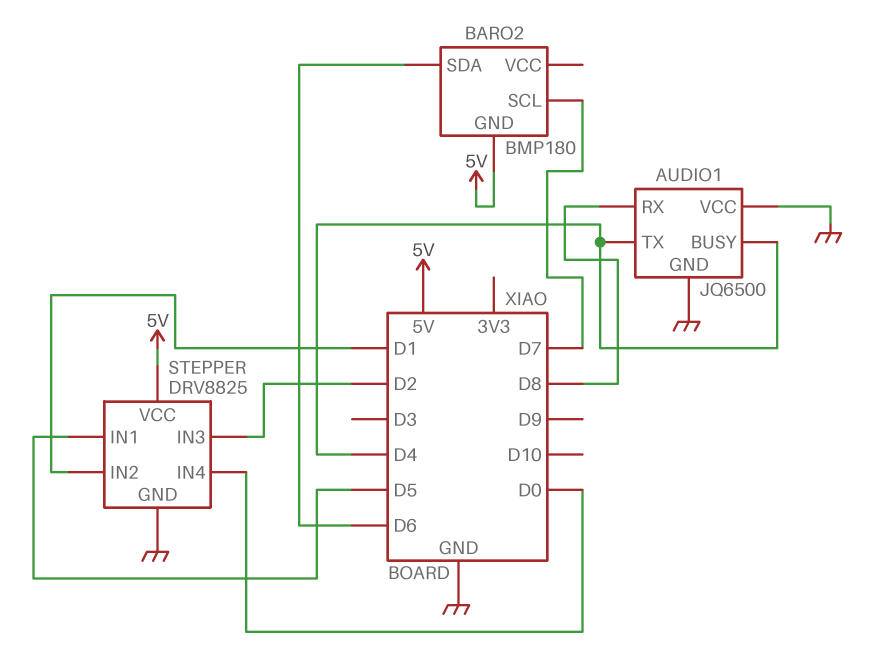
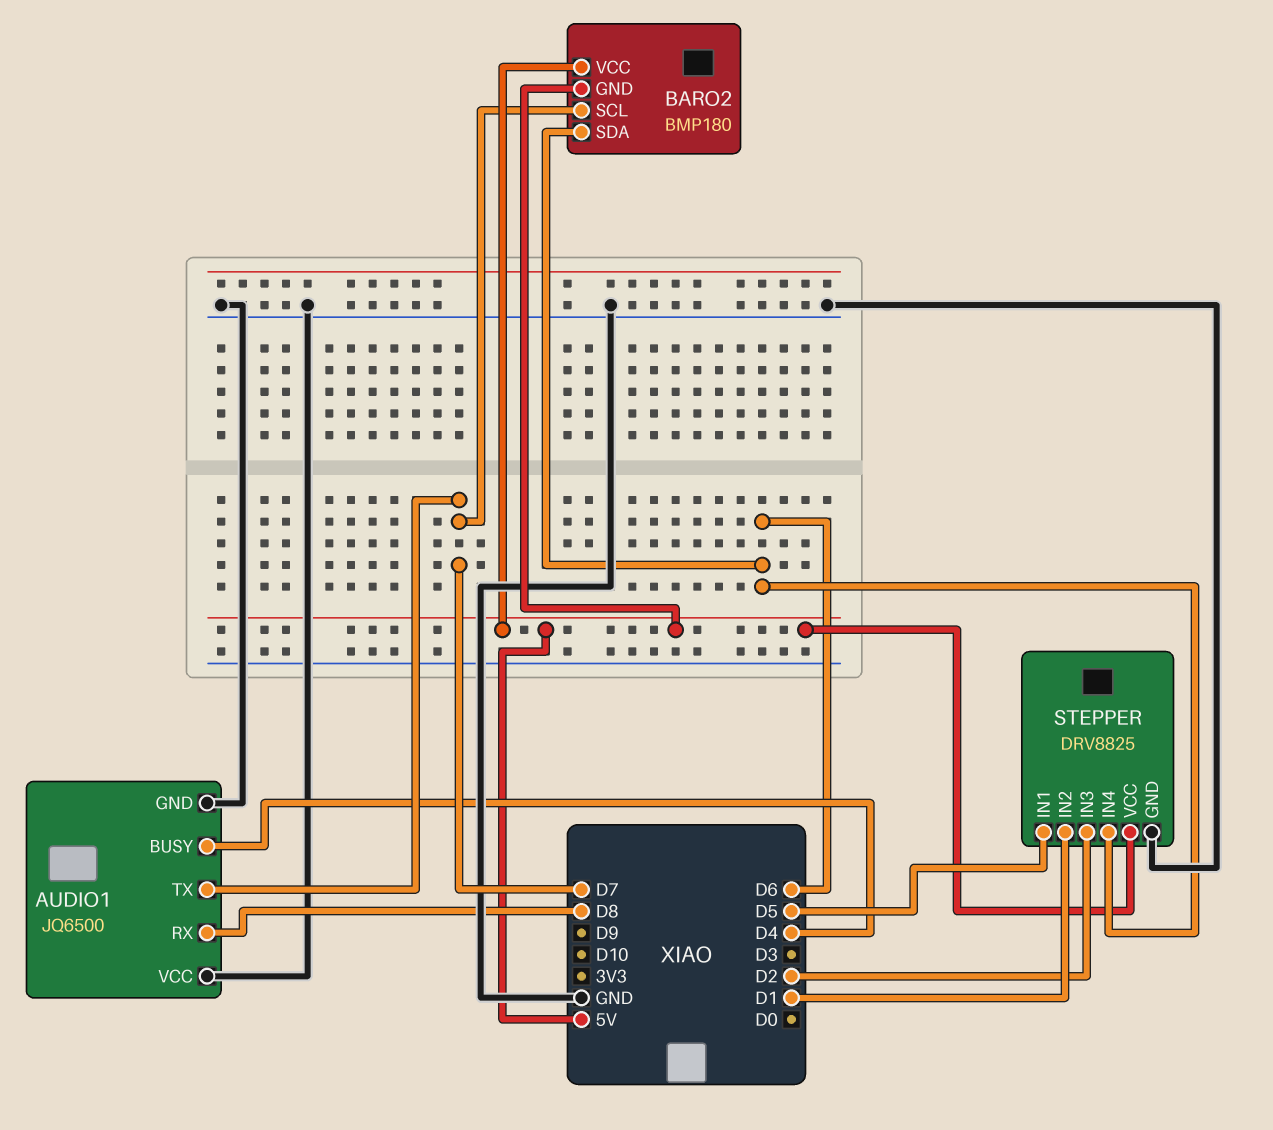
AUDIO1 pin TX: D4 -> D7
BARO2 pin VCC: none -> 5V
STEPPER pin IN4: D0 -> D6

